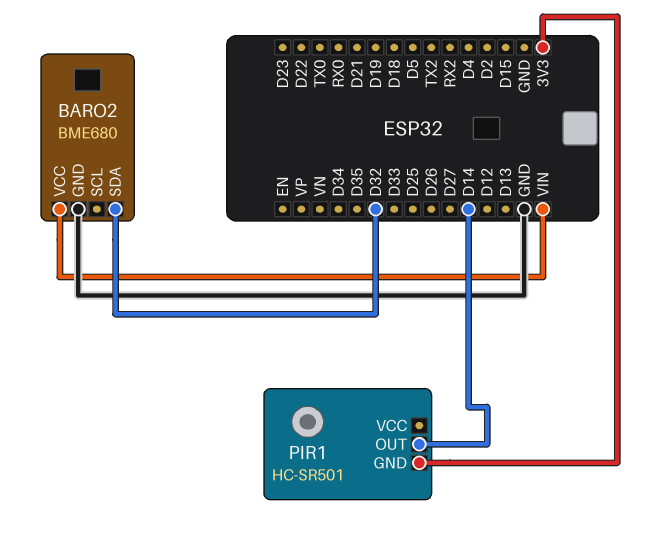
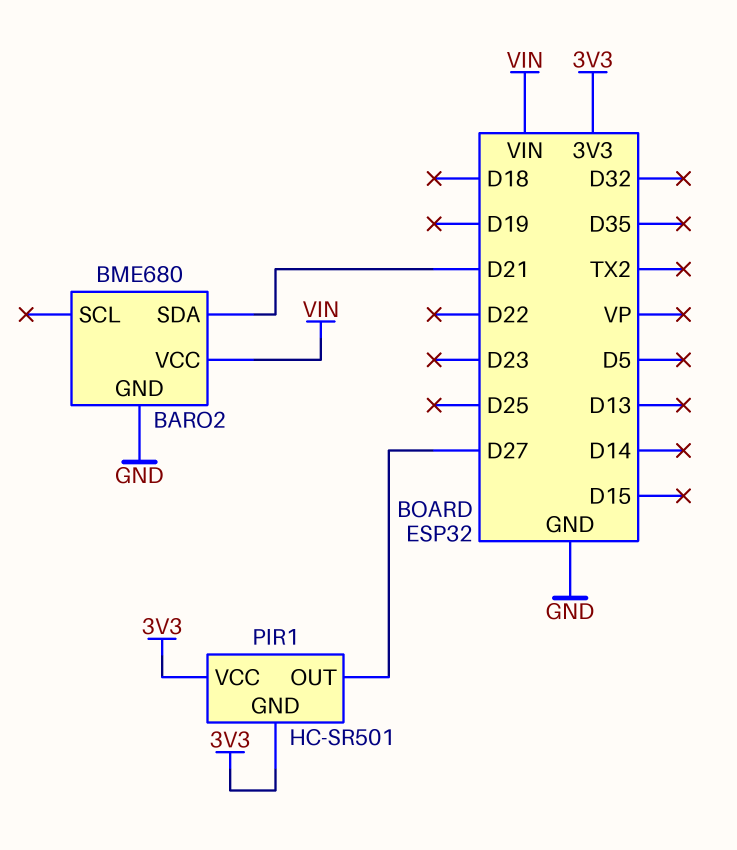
BARO2 pin SDA: D32 -> D21
PIR1 pin OUT: D14 -> D27
PIR1 pin VCC: none -> 3V3

